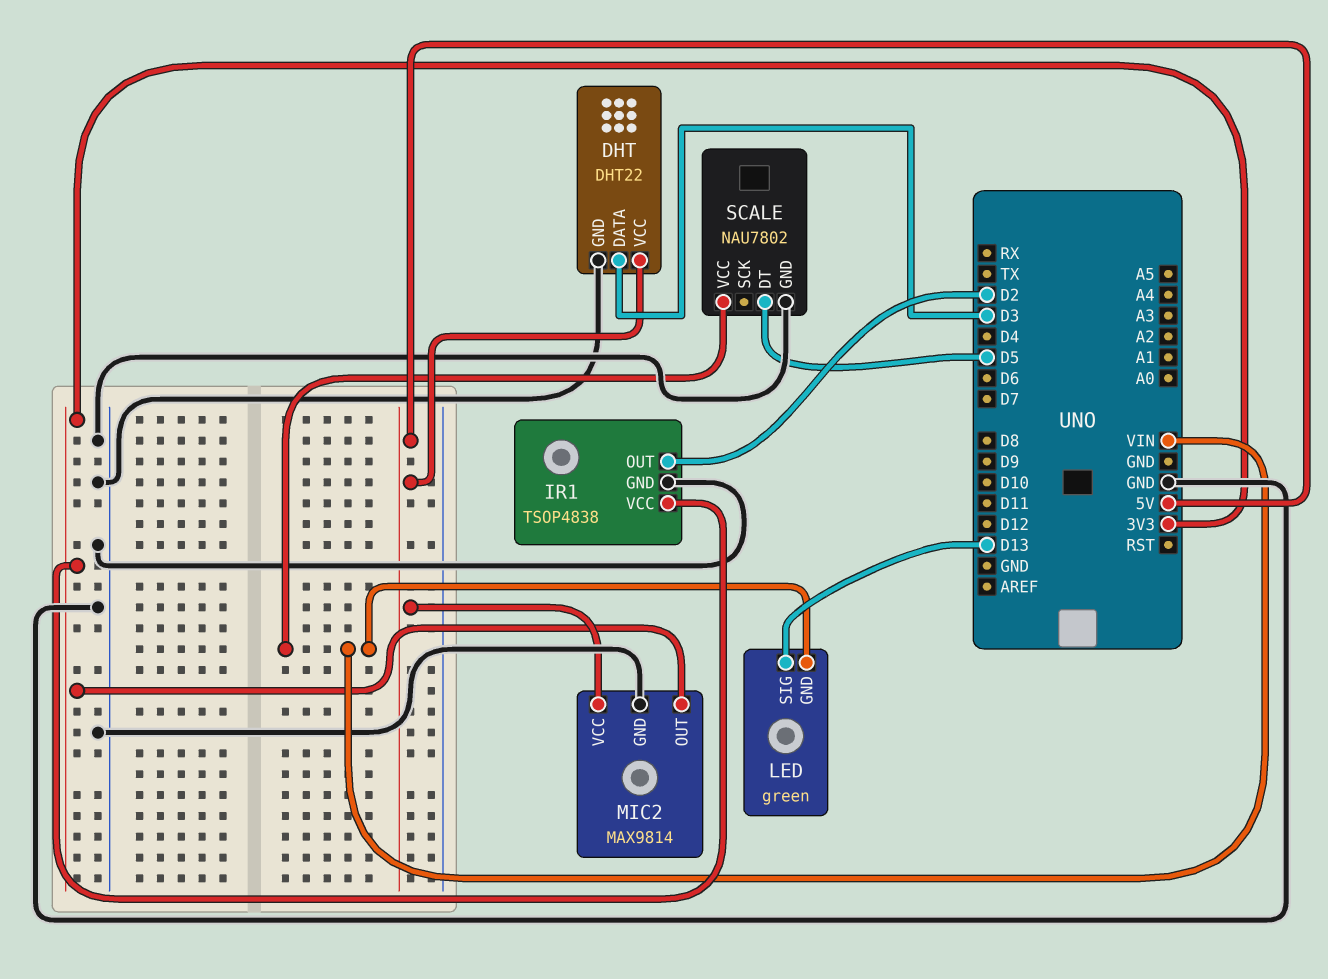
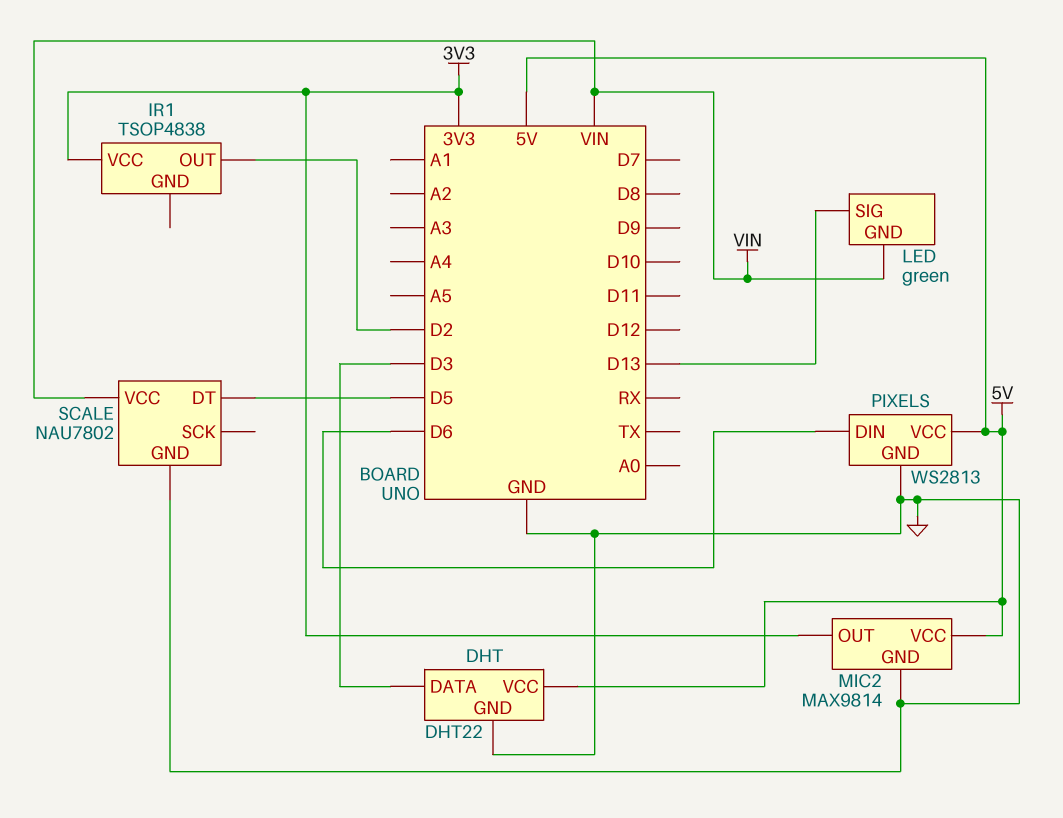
IR1 pin GND: GND -> none
PIXELS: none -> WS2813
PIXELS pin DIN: none -> D6
PIXELS pin GND: none -> GND
PIXELS pin VCC: none -> 5V

